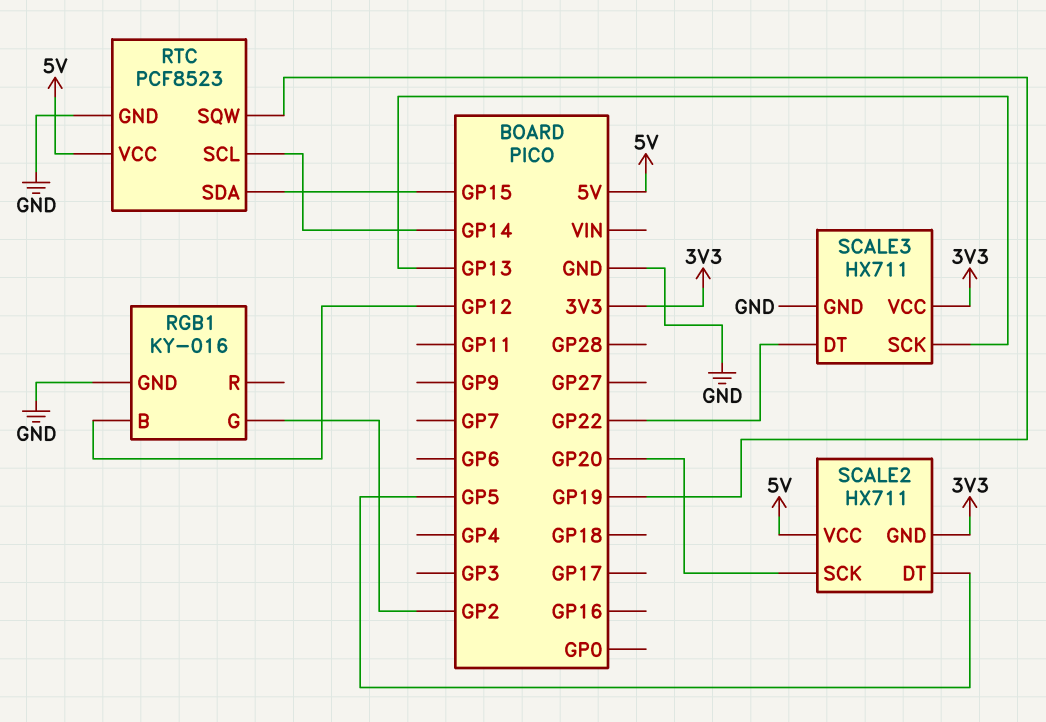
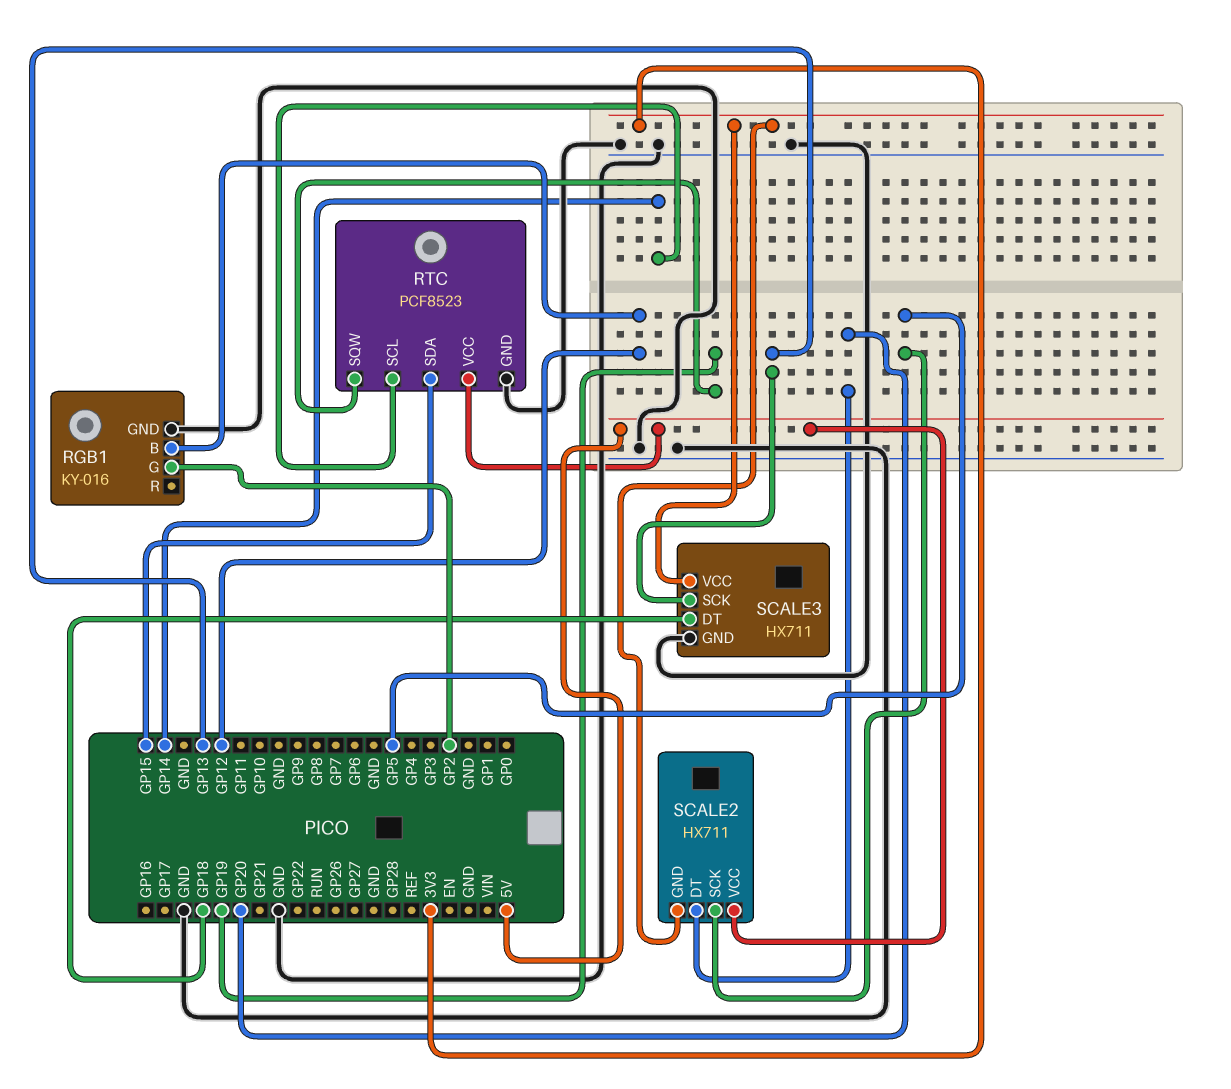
SCALE2 pin DT: GP5 -> GP20
SCALE2 pin SCK: GP20 -> GP5
SCALE3 pin DT: GP22 -> GP18

